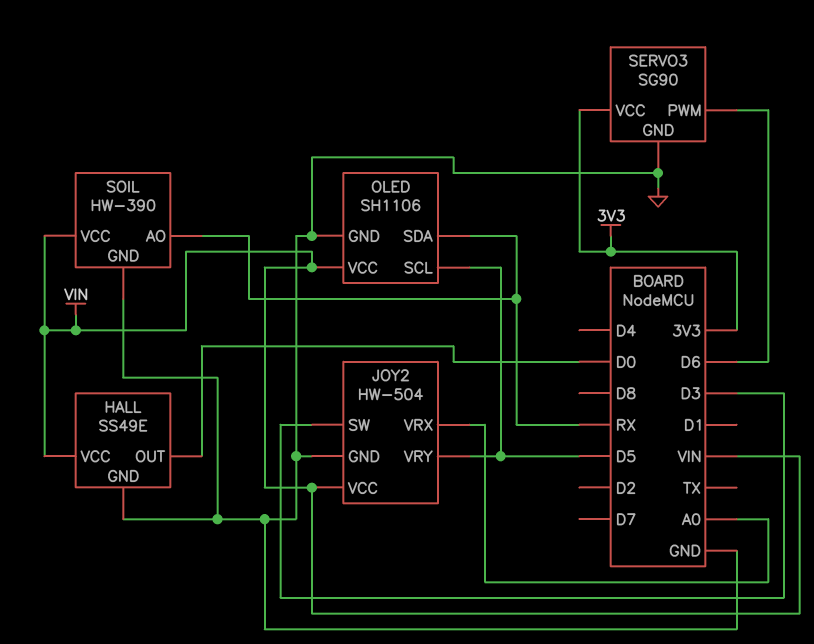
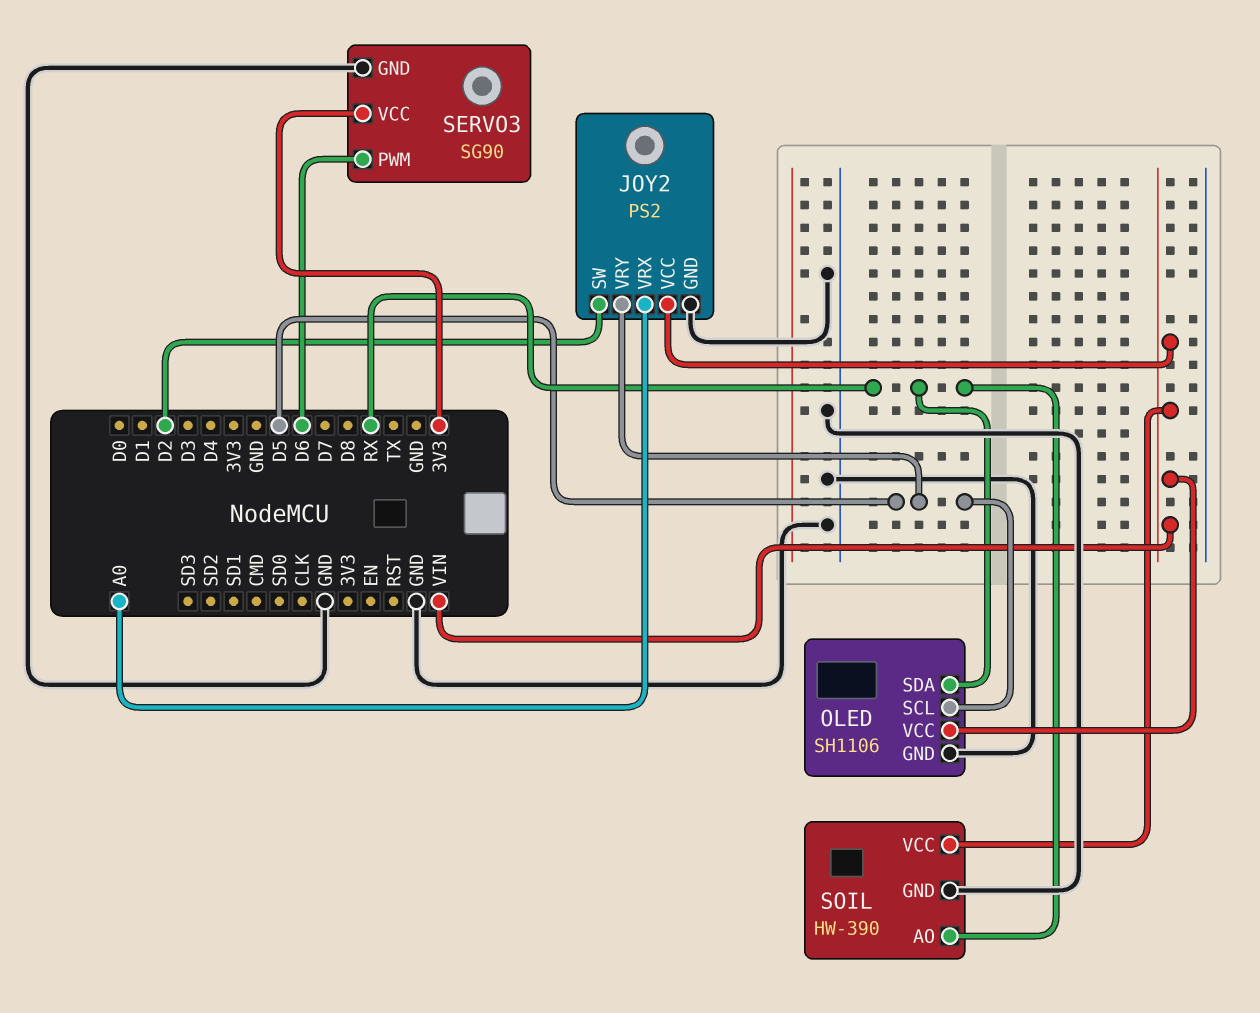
HALL: SS49E -> none
HALL pin GND: GND -> none
HALL pin OUT: D0 -> none
HALL pin VCC: VIN -> none
JOY2: HW-504 -> PS2
JOY2 pin SW: D3 -> D2

